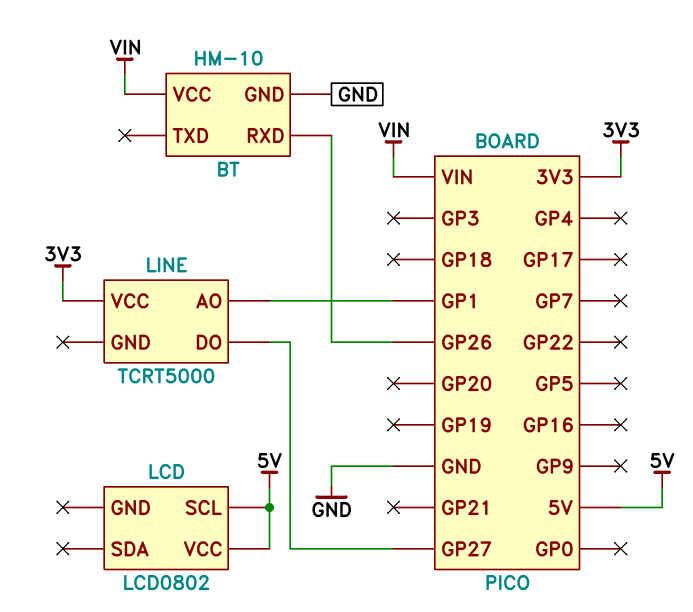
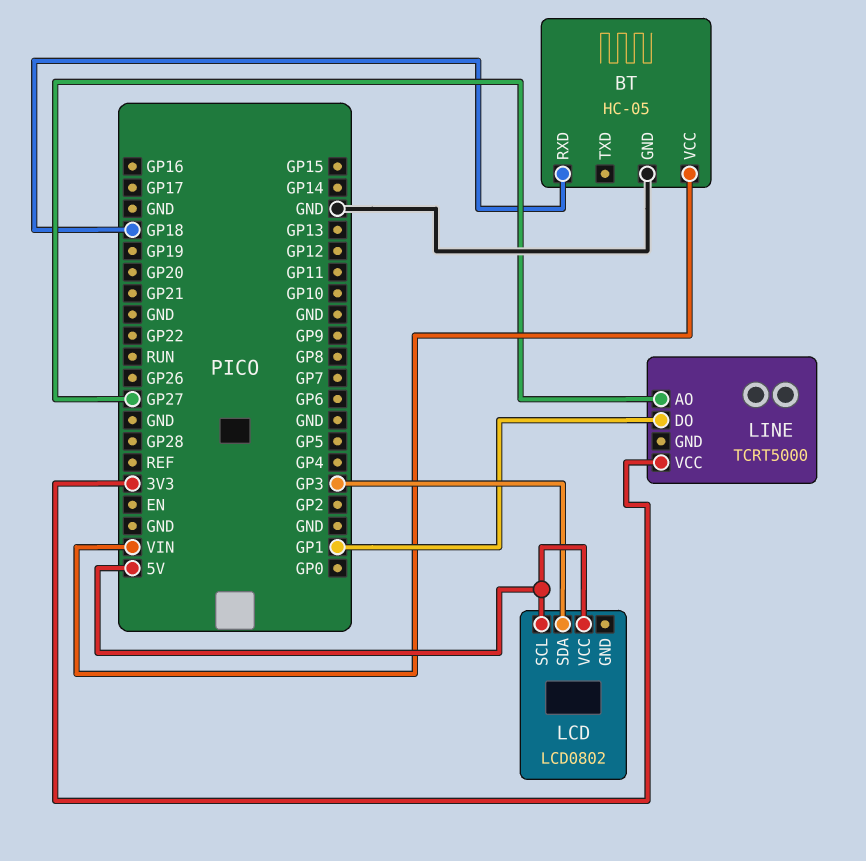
BT: HM-10 -> HC-05
BT pin RXD: GP26 -> GP18
LCD pin SDA: none -> GP3
LINE pin AO: GP1 -> GP27
LINE pin DO: GP27 -> GP1

